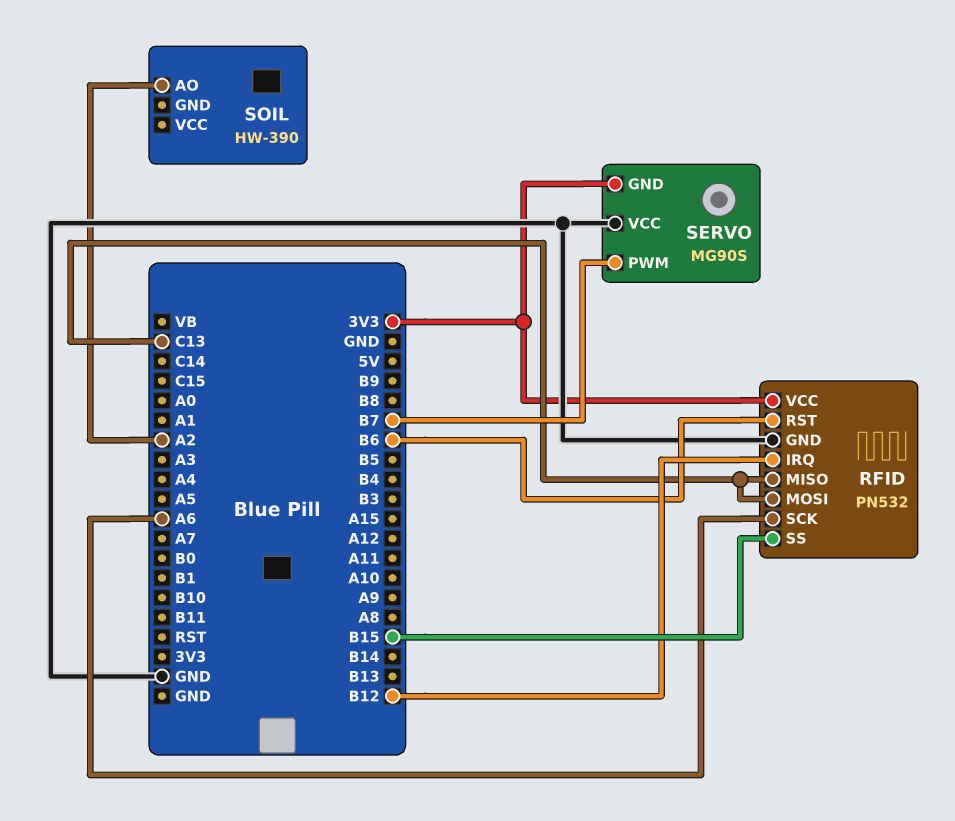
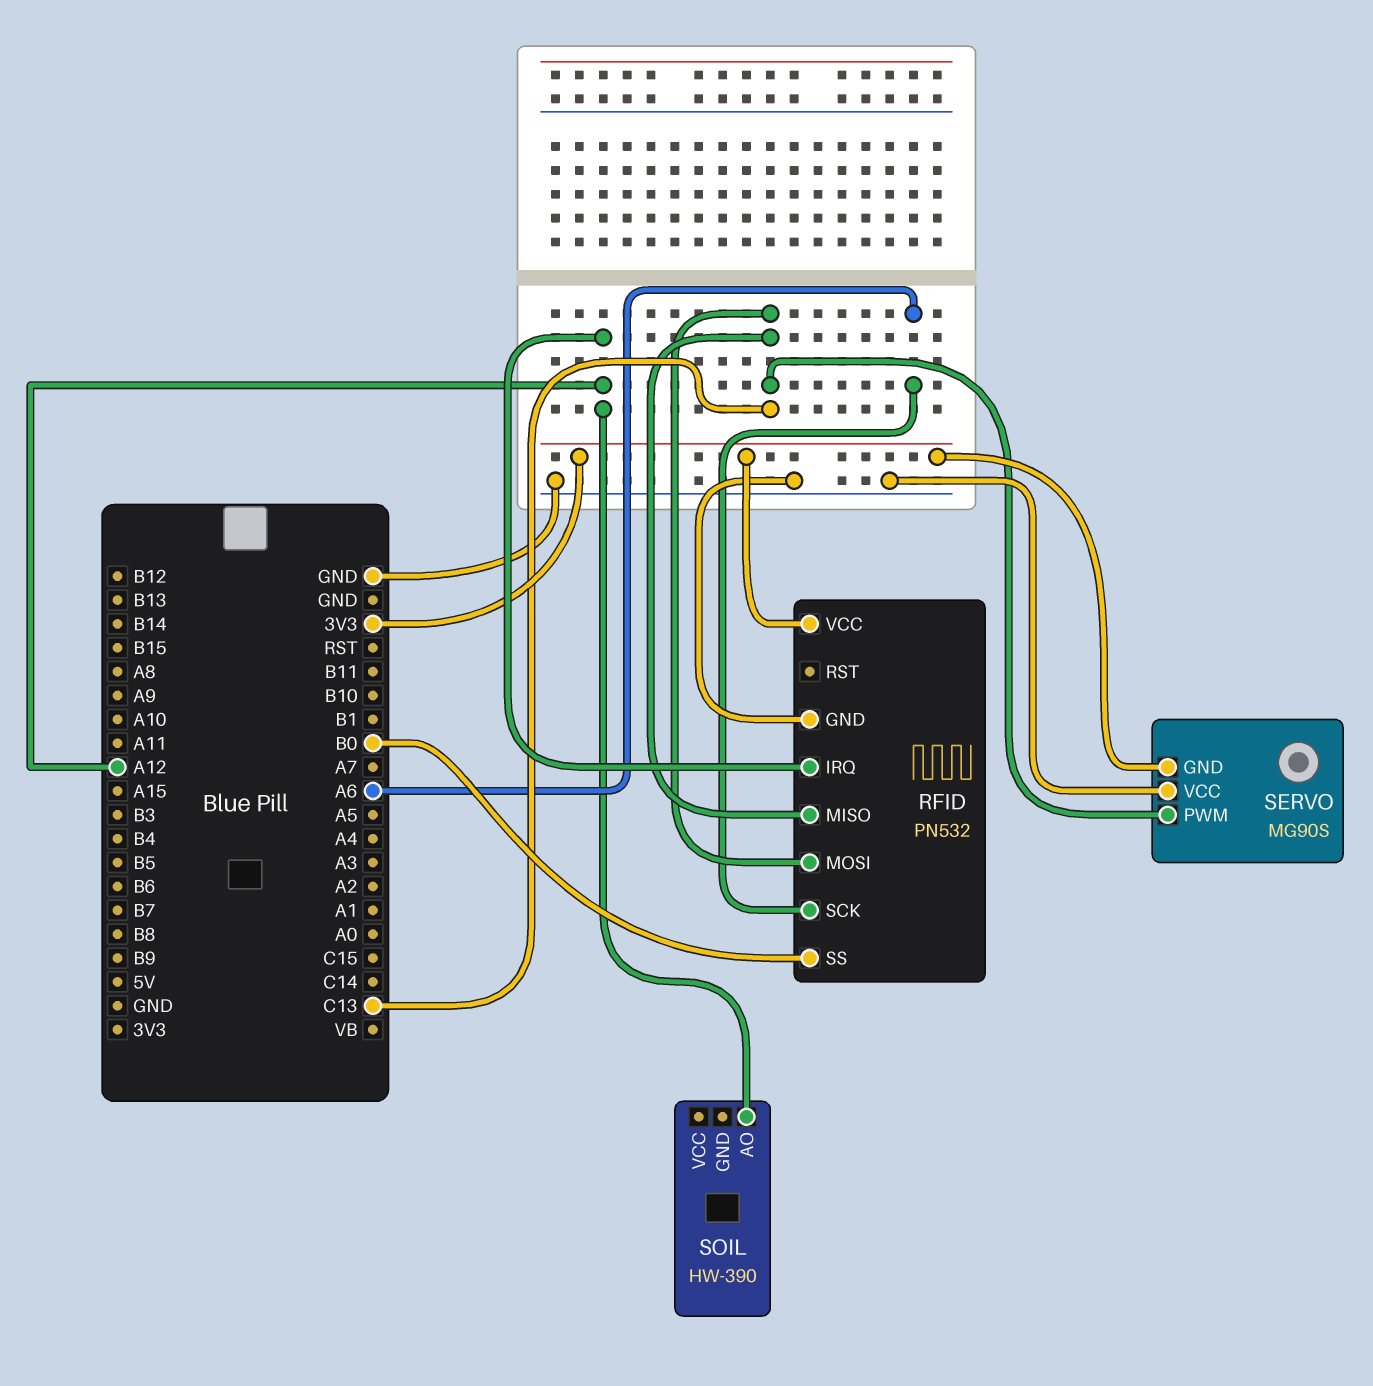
RFID pin IRQ: B12 -> A12
RFID pin RST: B6 -> none
RFID pin SS: B15 -> B0
SERVO pin PWM: B7 -> C13
SOIL pin AO: A2 -> A12

